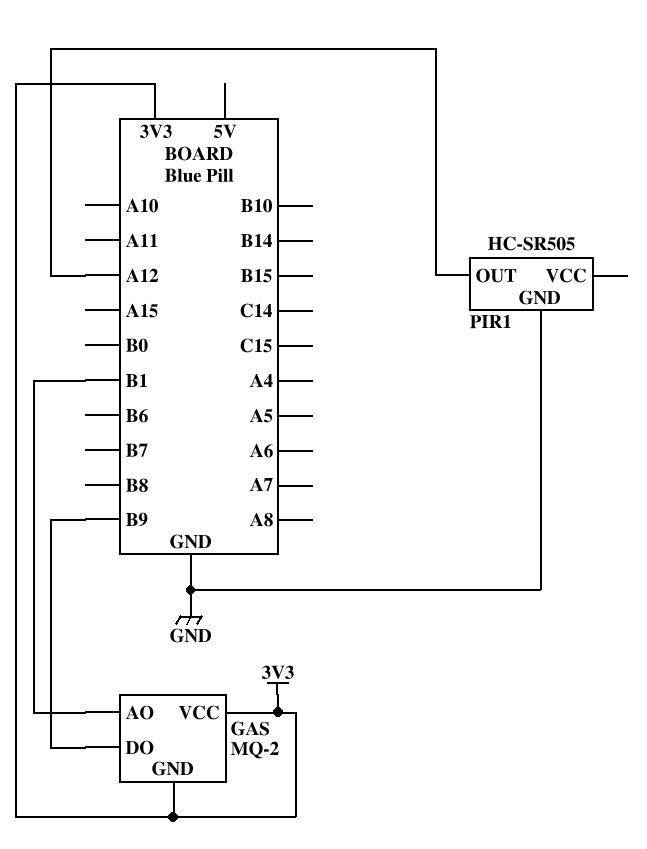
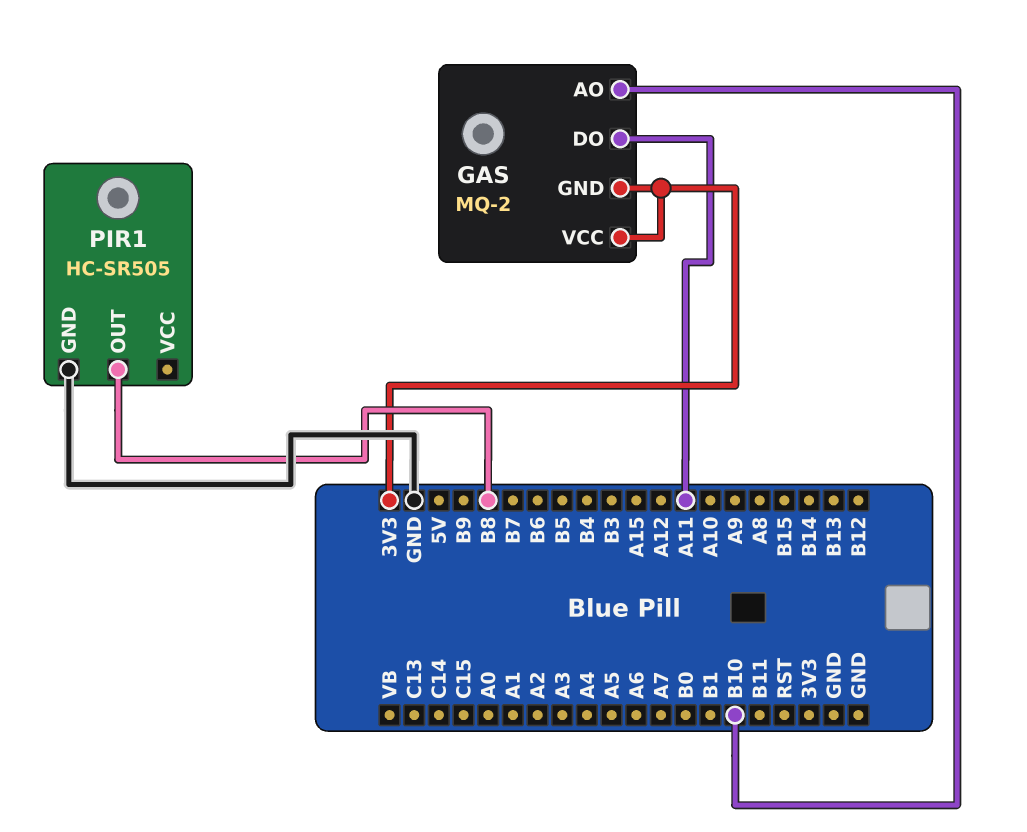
GAS pin AO: B1 -> B10
GAS pin DO: B9 -> A11
PIR1 pin OUT: A12 -> B8

